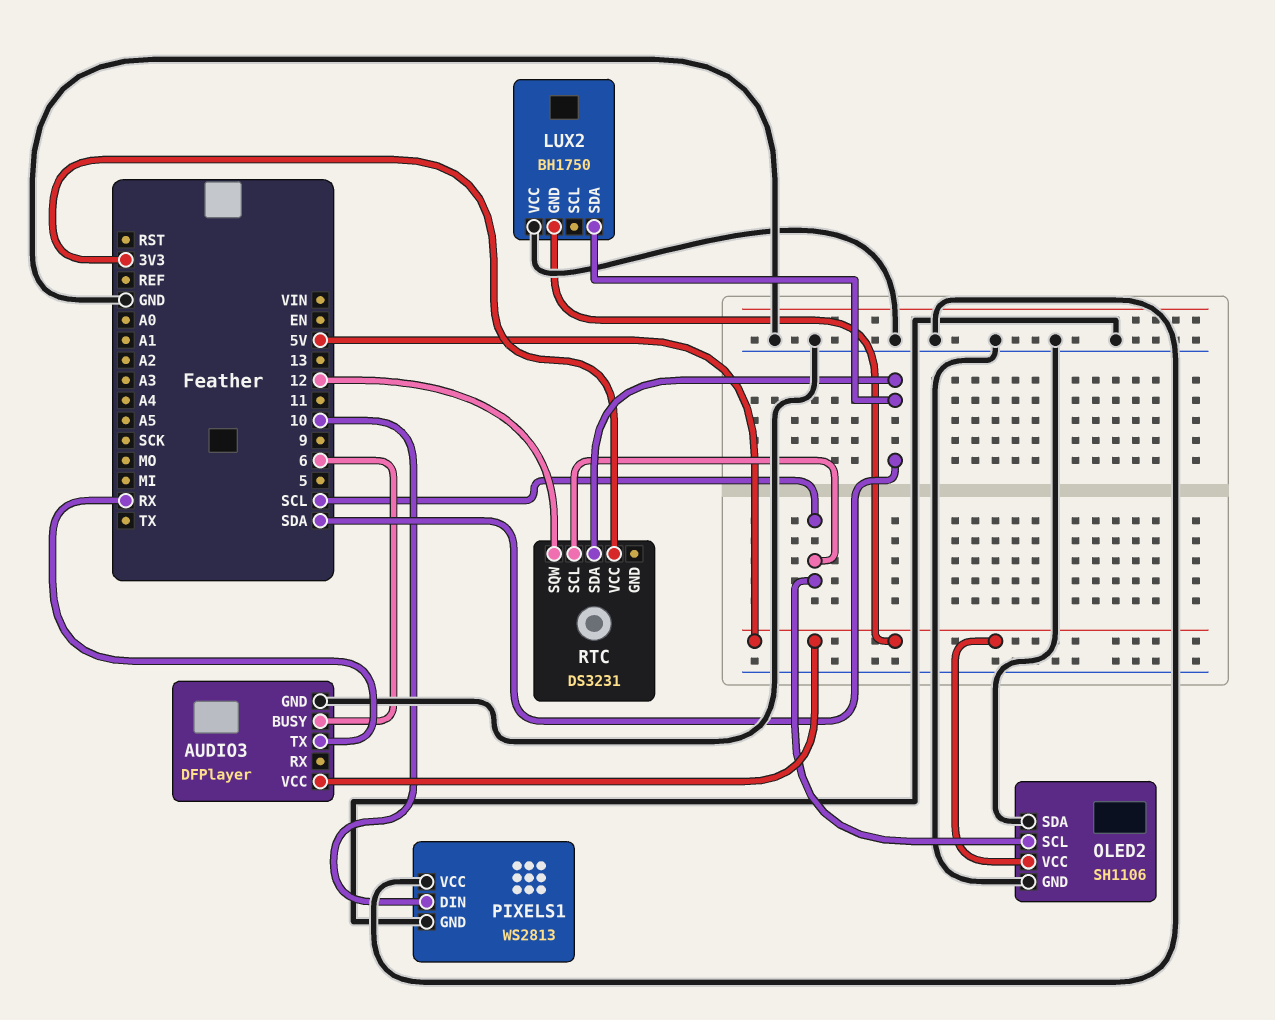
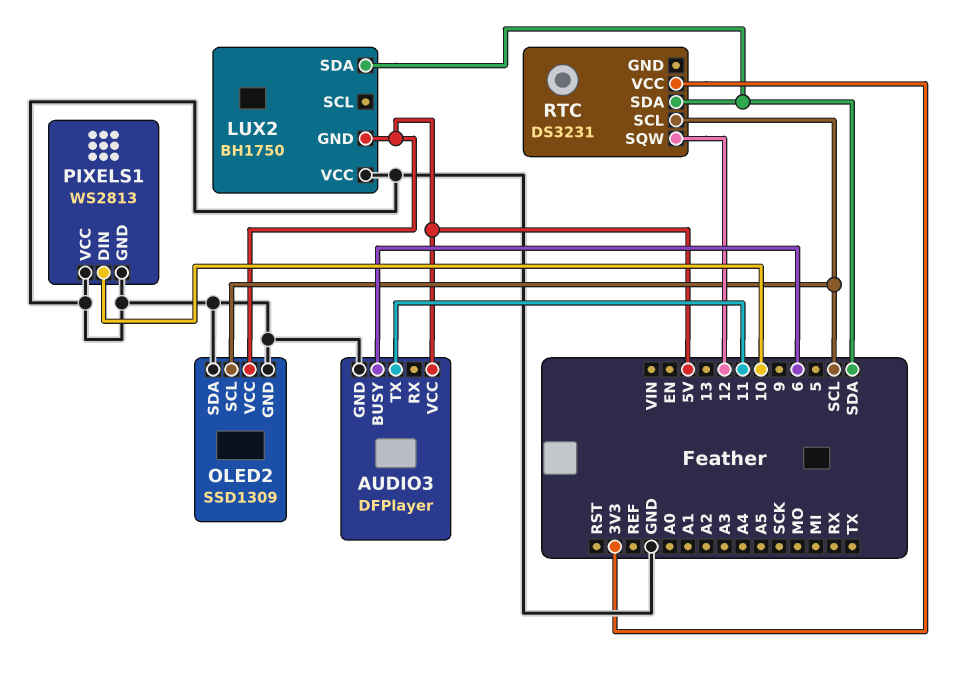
AUDIO3 pin TX: RX -> 11
OLED2: SH1106 -> SSD1309

